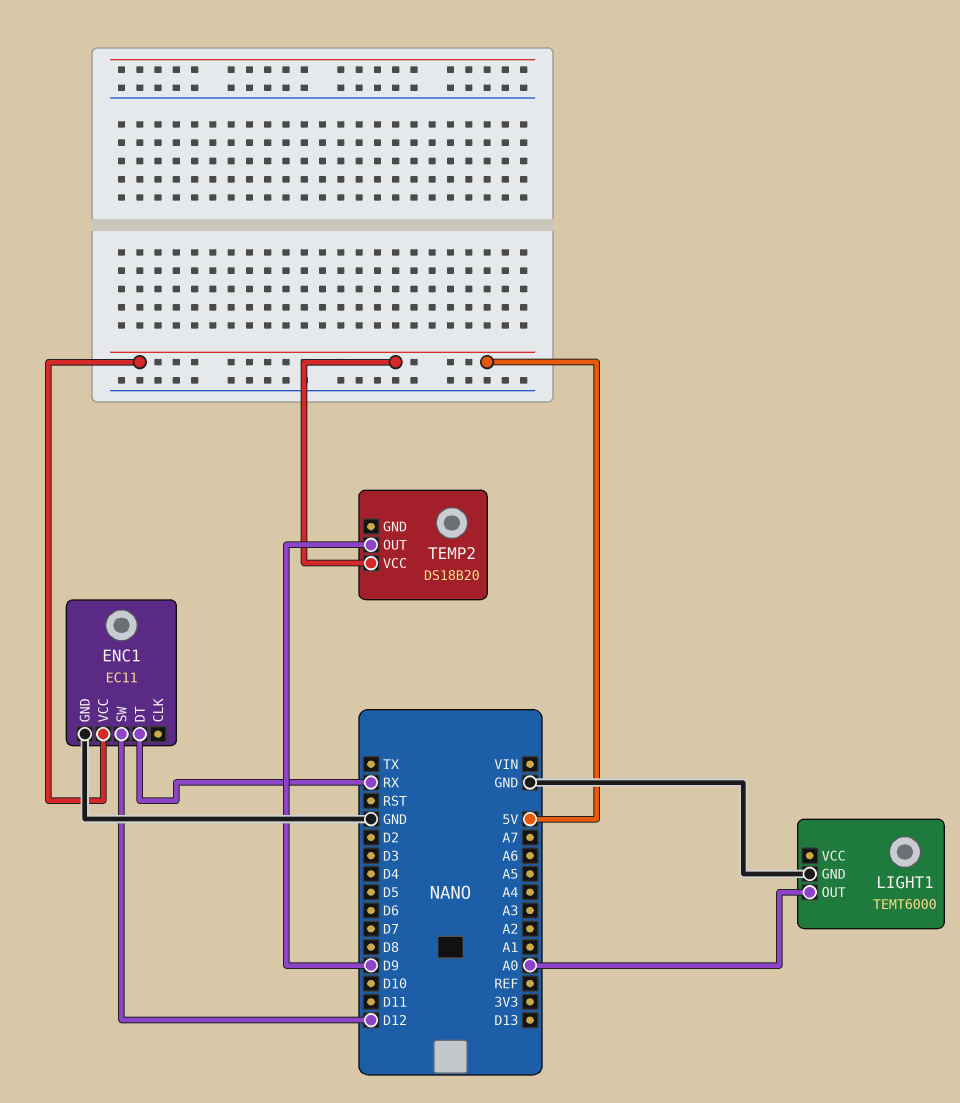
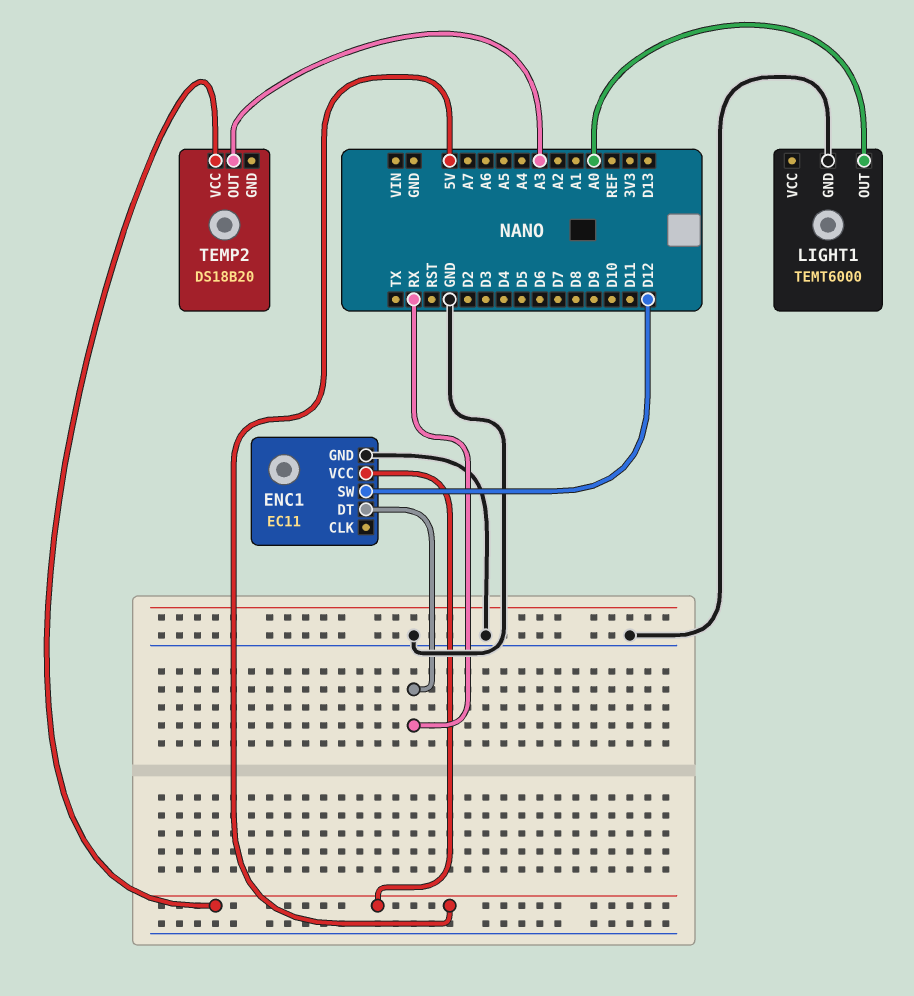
TEMP2 pin OUT: D9 -> A3

